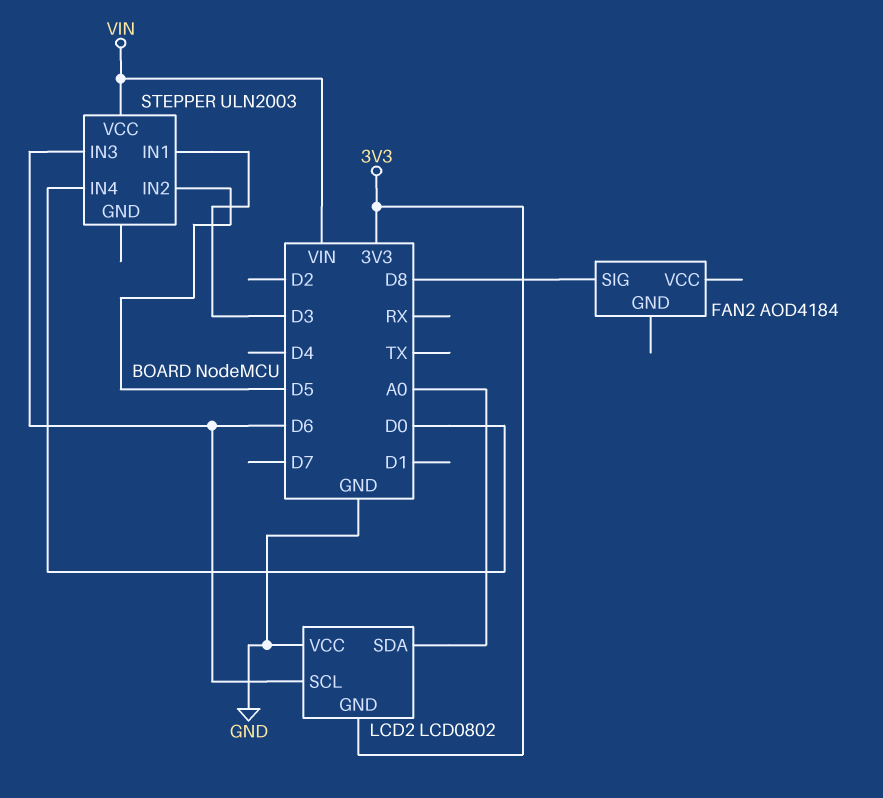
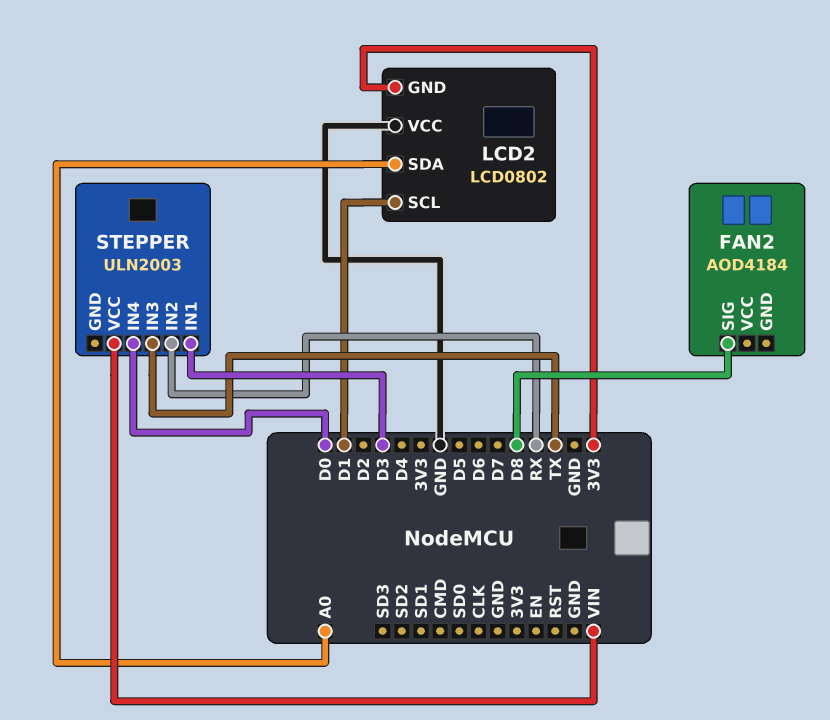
LCD2 pin SCL: D6 -> D1
STEPPER pin IN2: D5 -> RX
STEPPER pin IN3: D6 -> TX

